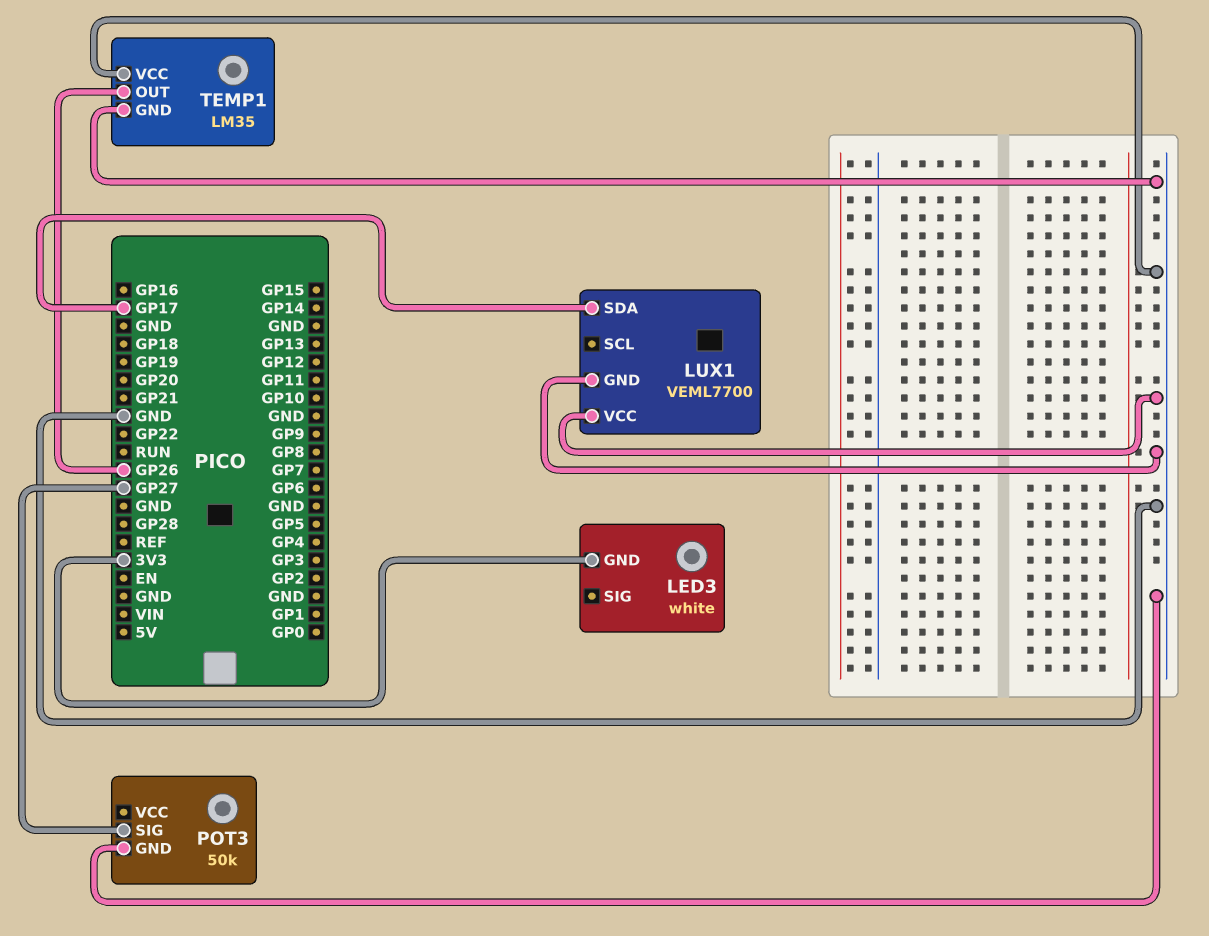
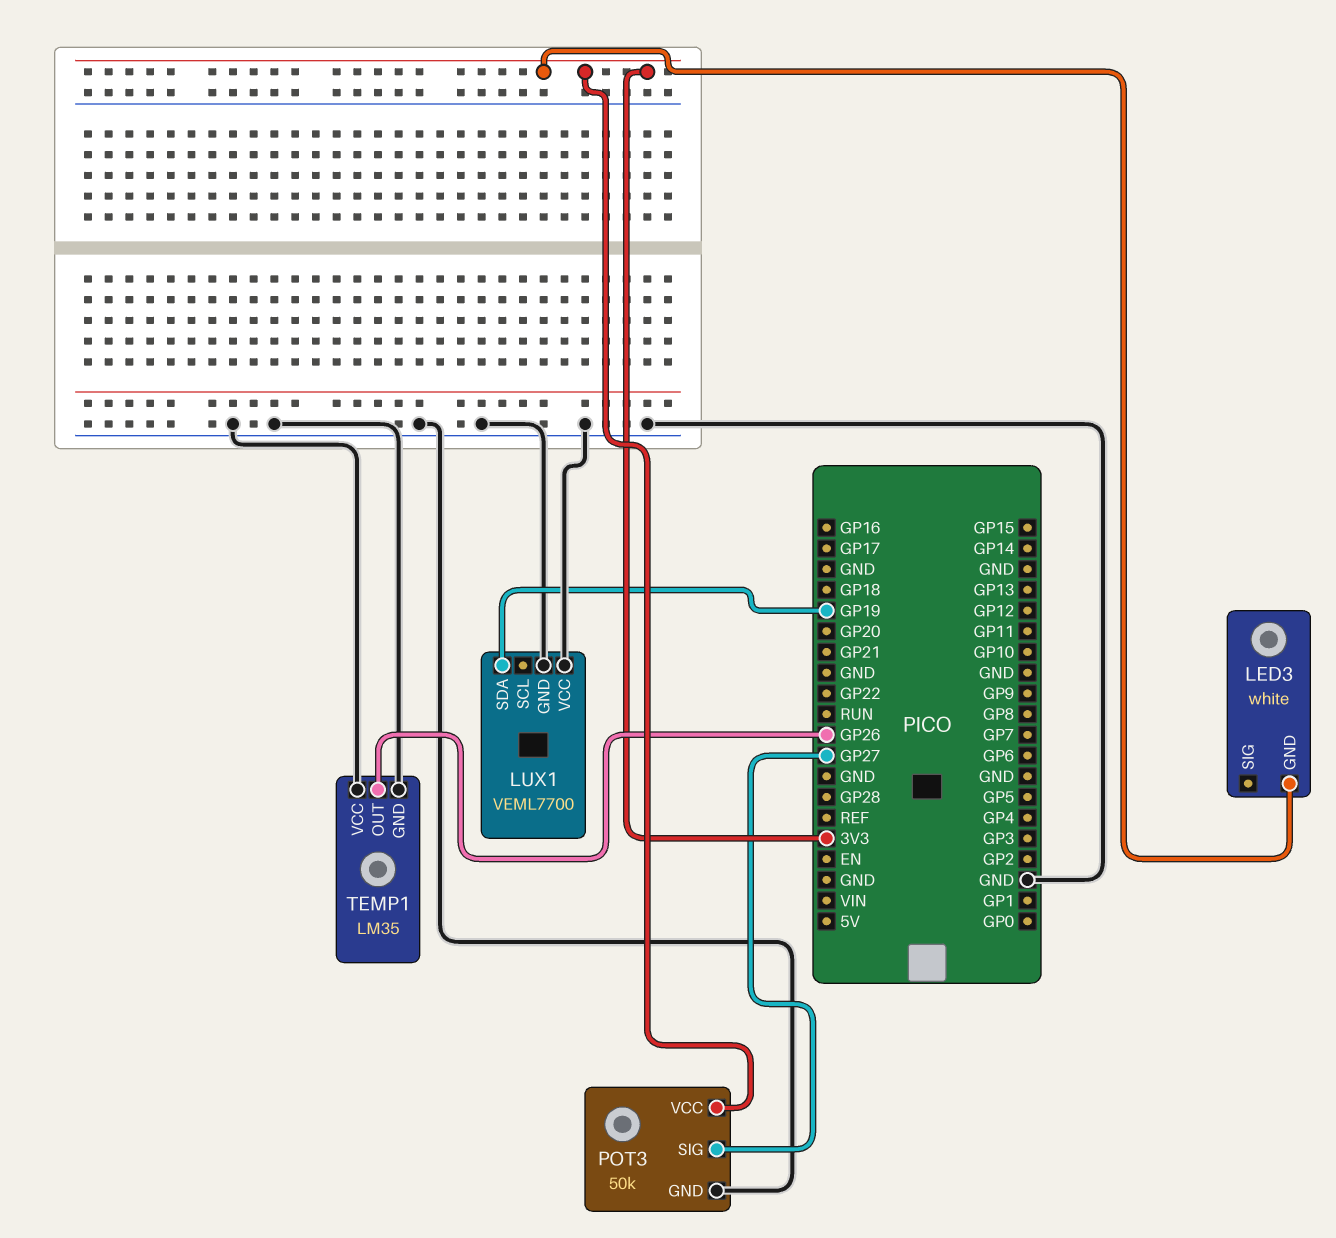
LUX1 pin SDA: GP17 -> GP19
POT3 pin VCC: none -> 3V3

